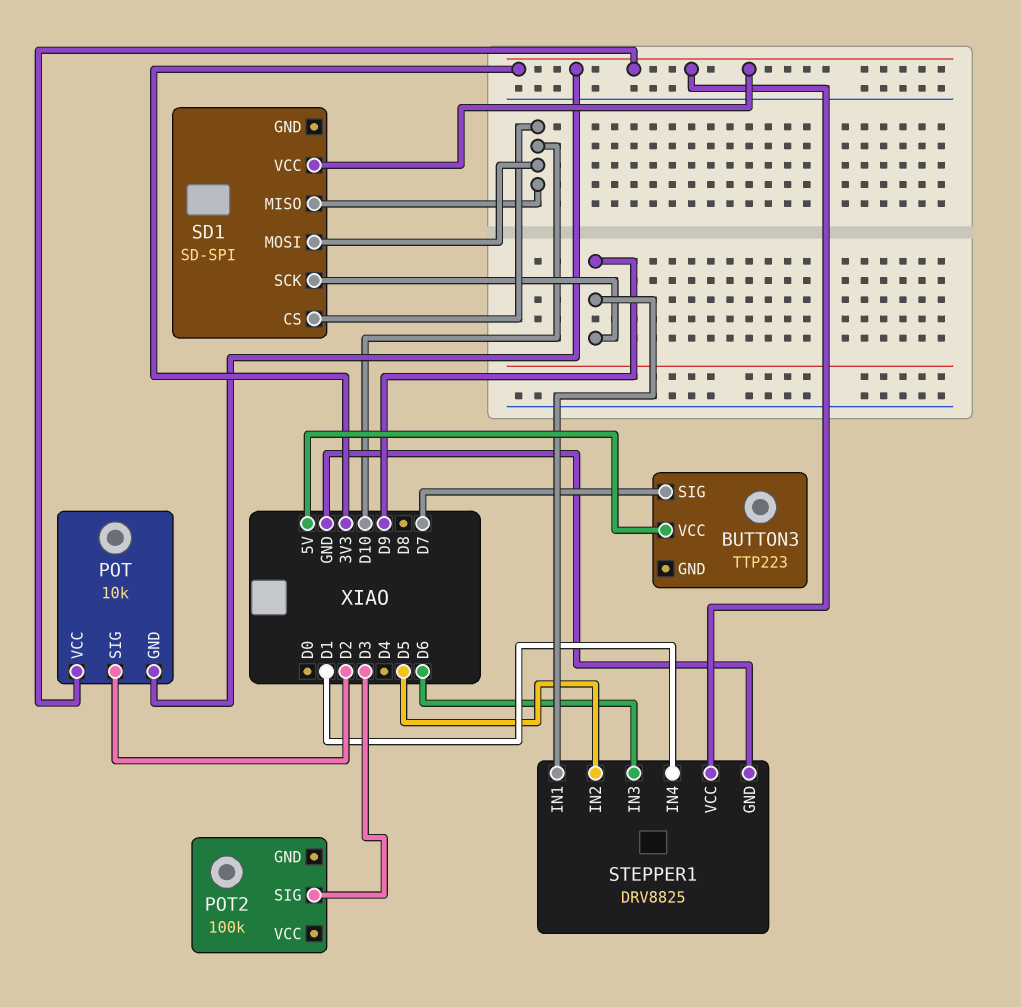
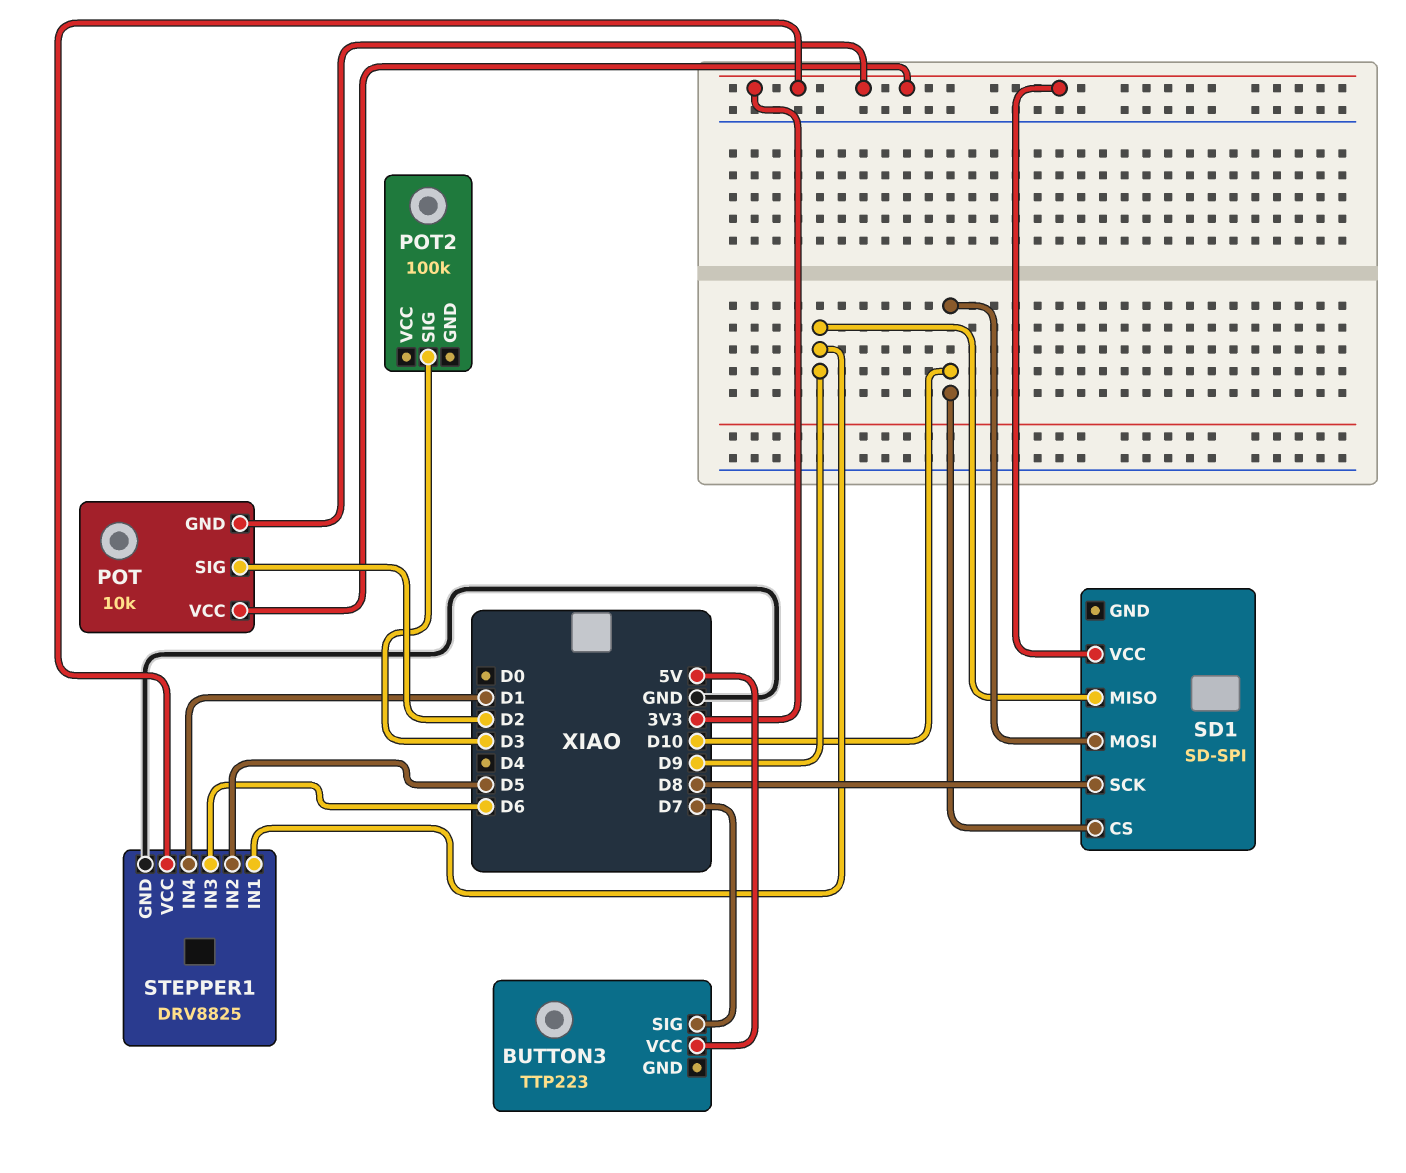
SD1 pin MISO: D10 -> D9
SD1 pin SCK: D9 -> D8

